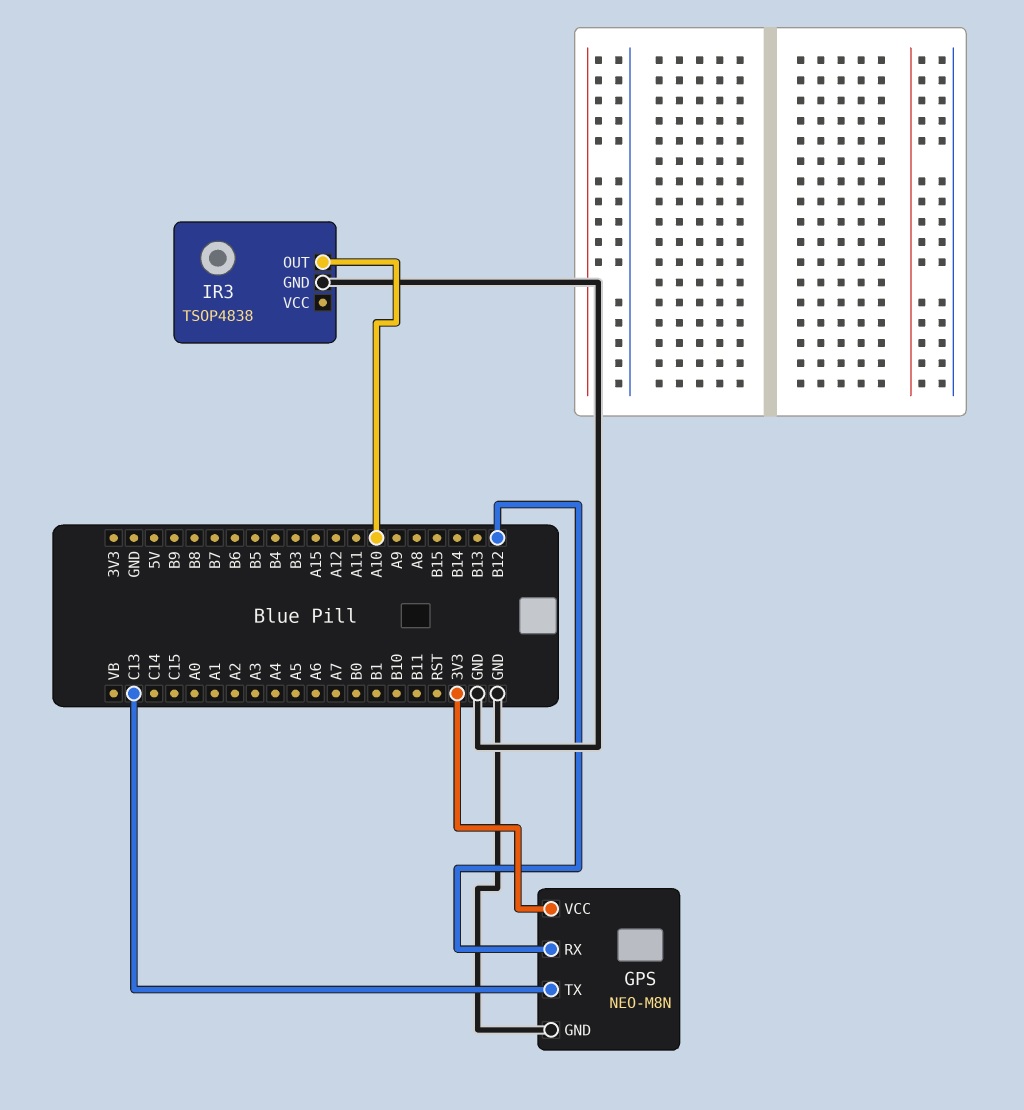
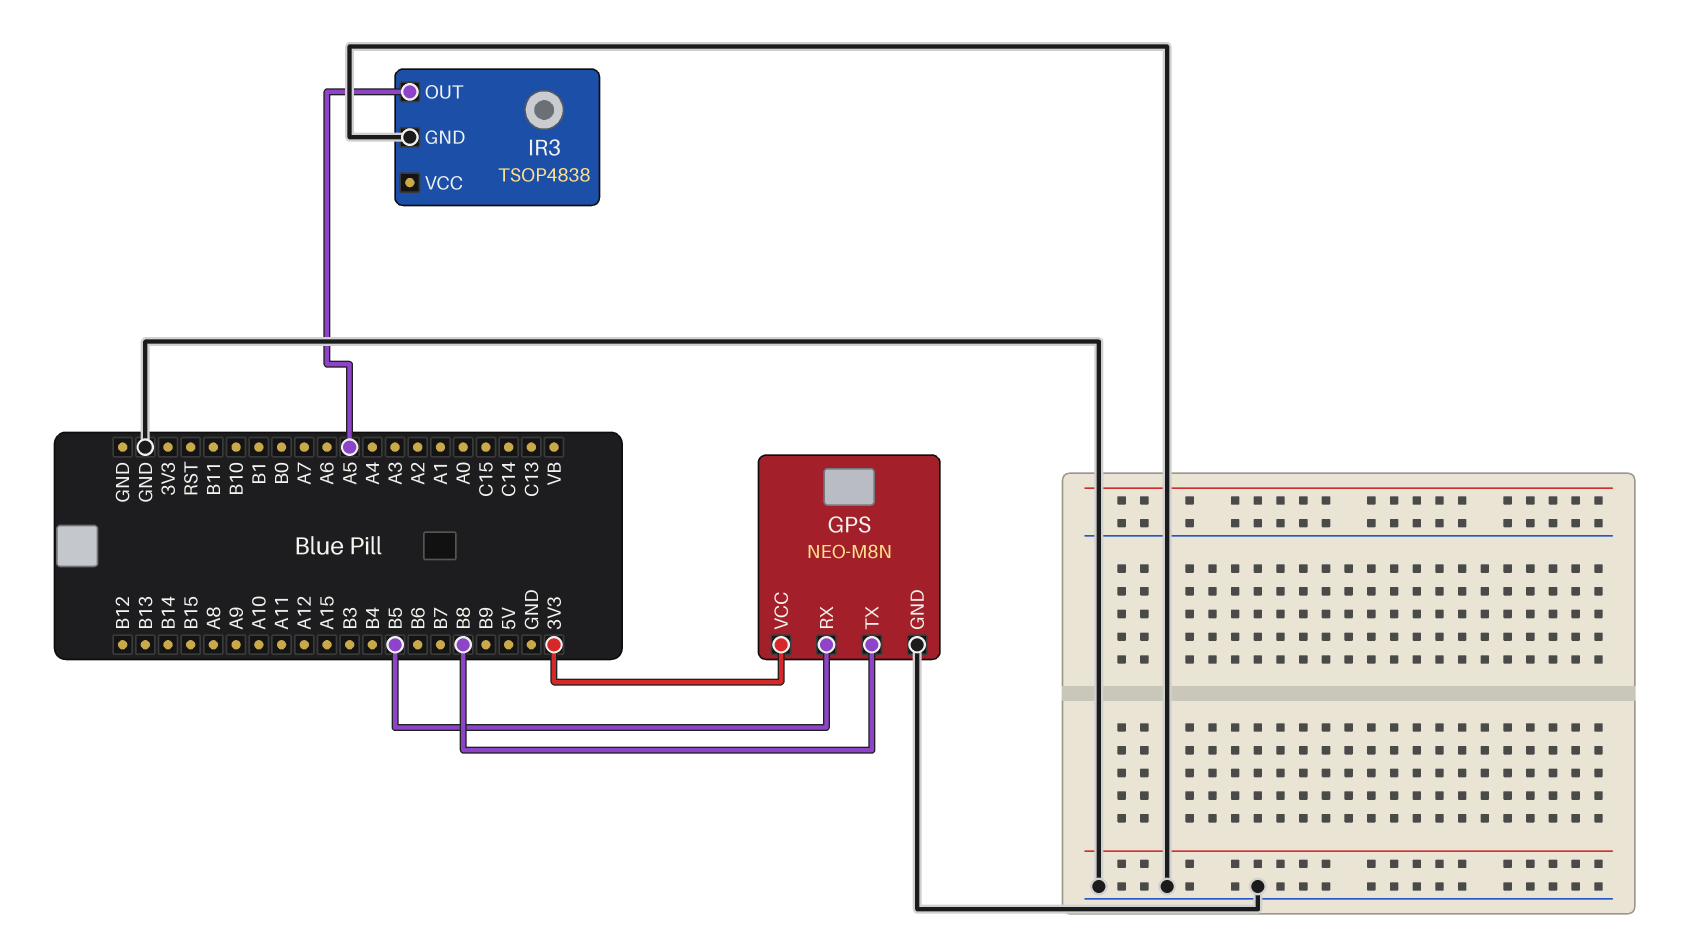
GPS pin RX: B12 -> B5
GPS pin TX: C13 -> B8
IR3 pin OUT: A10 -> A5

